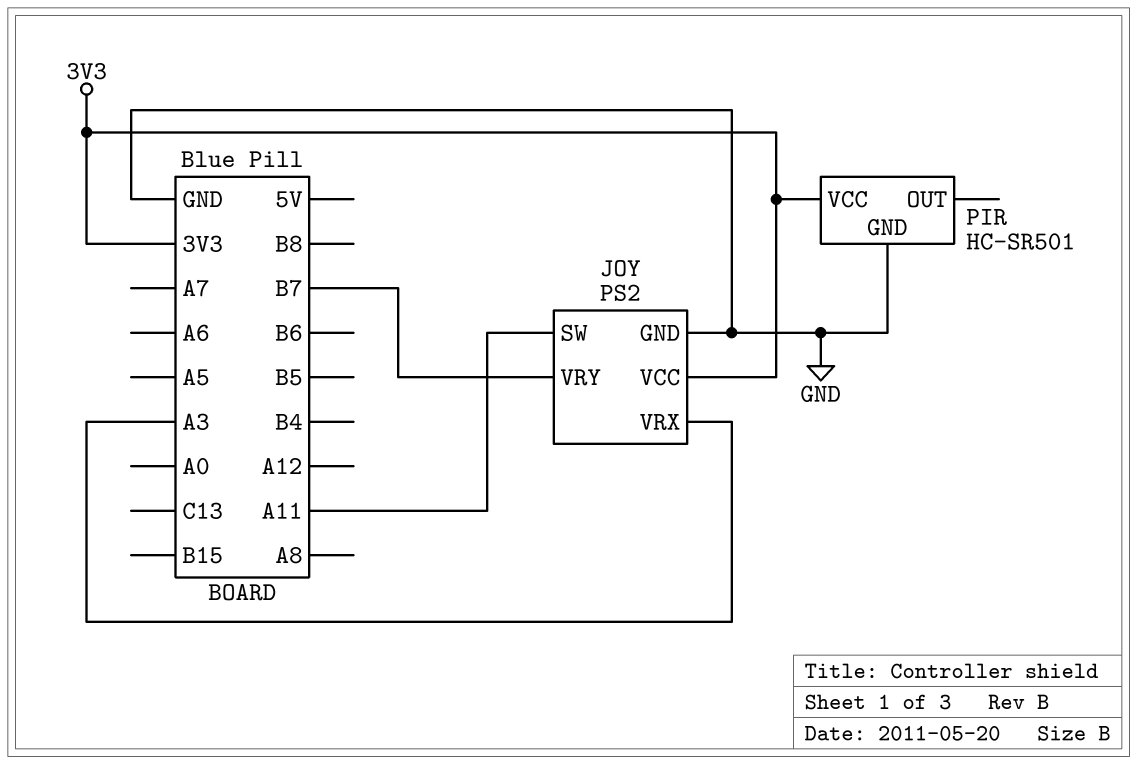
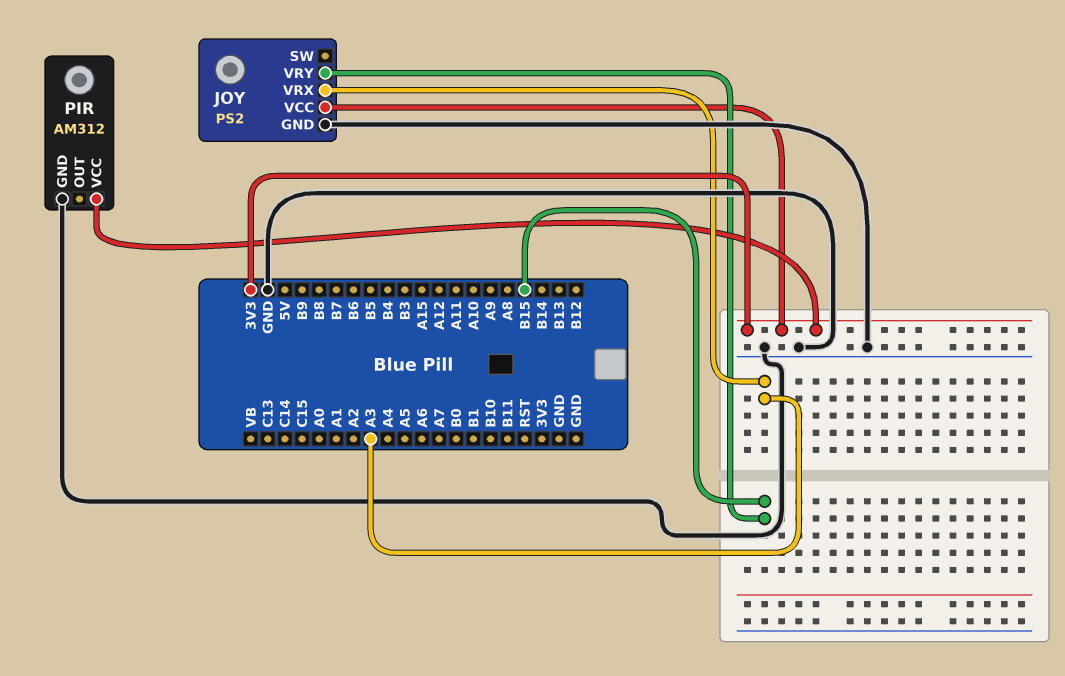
JOY pin SW: A11 -> none
JOY pin VRY: B7 -> B15
PIR: HC-SR501 -> AM312

